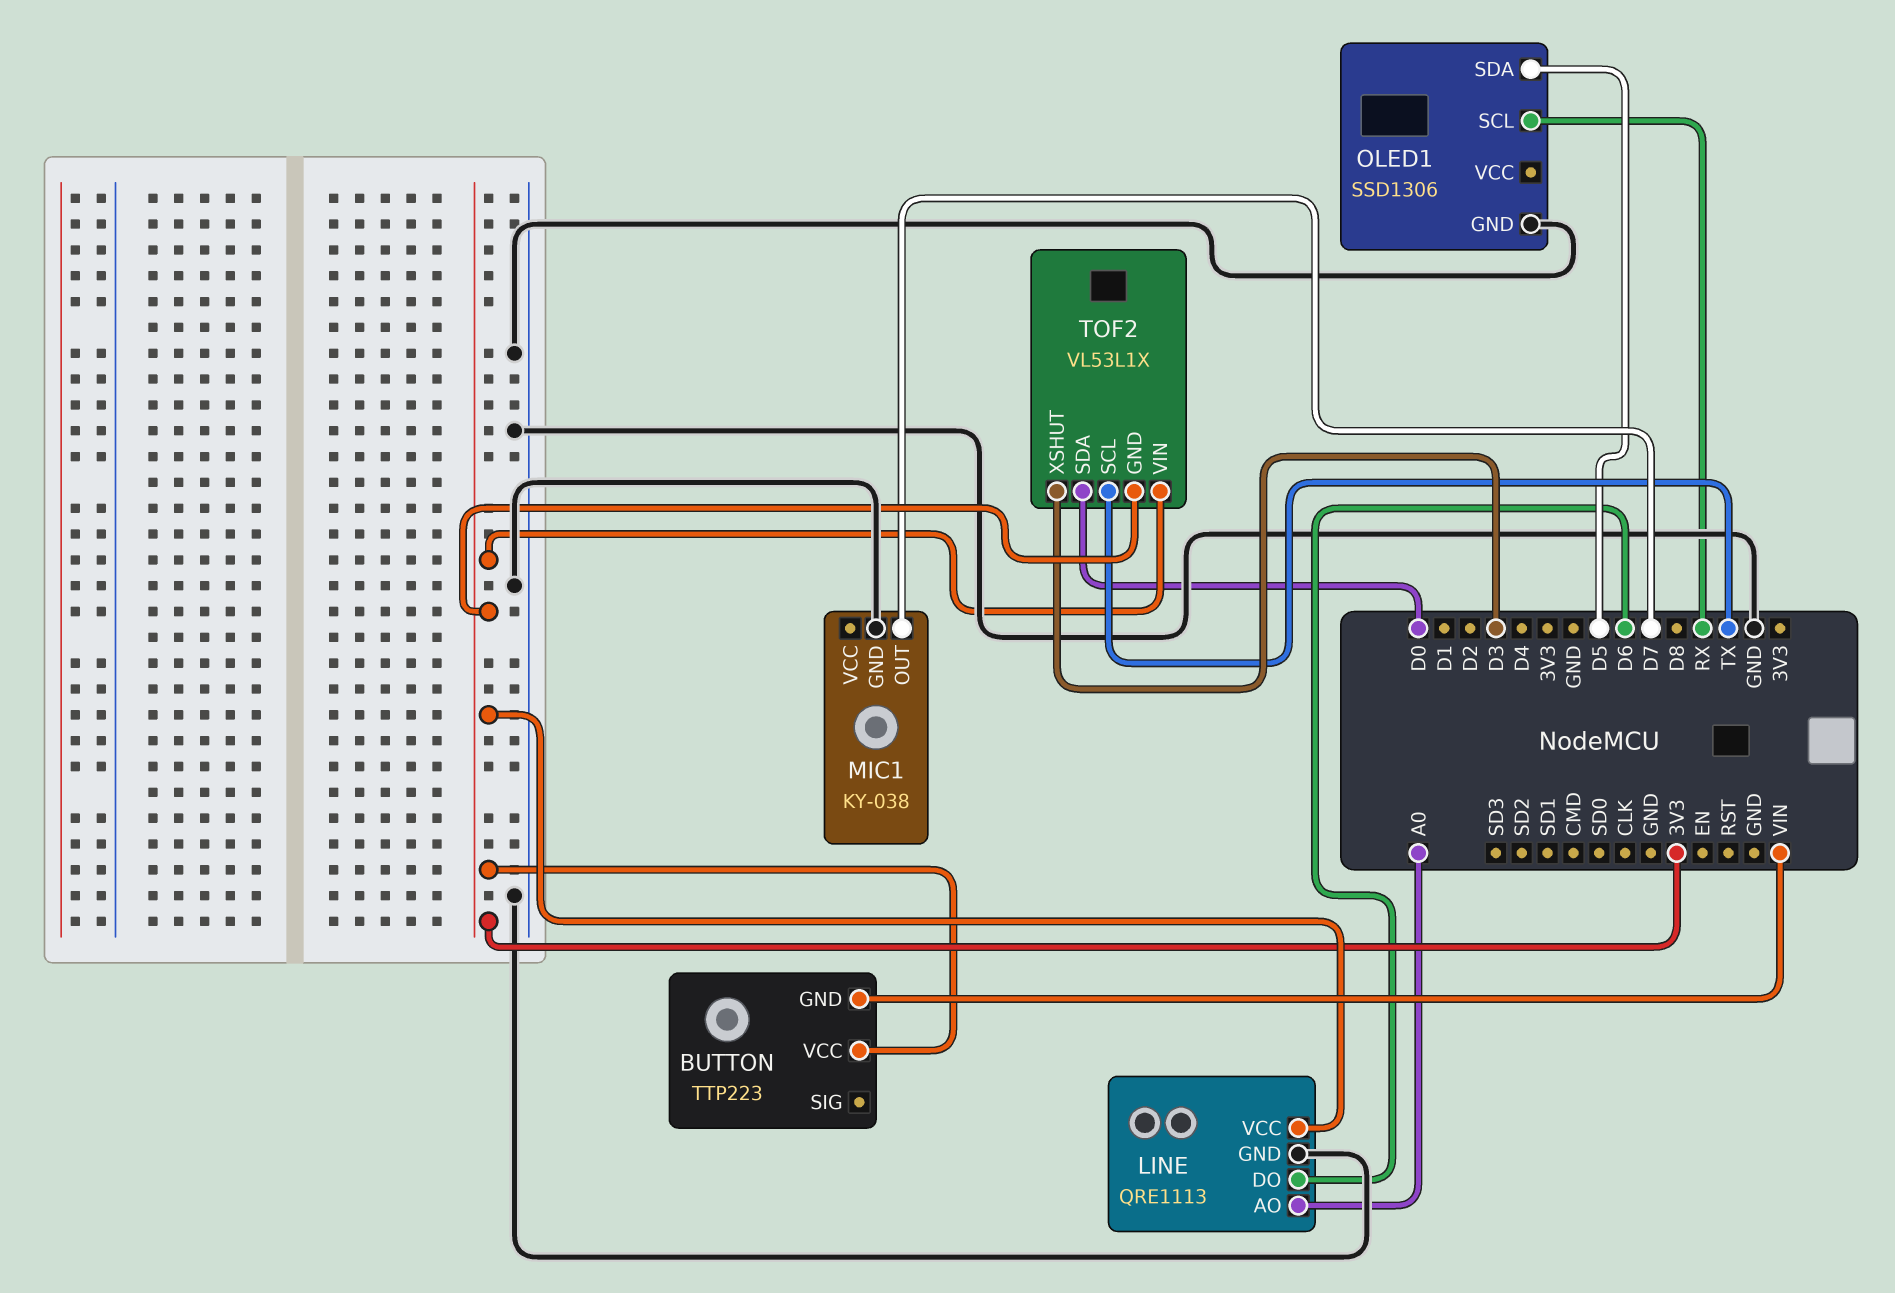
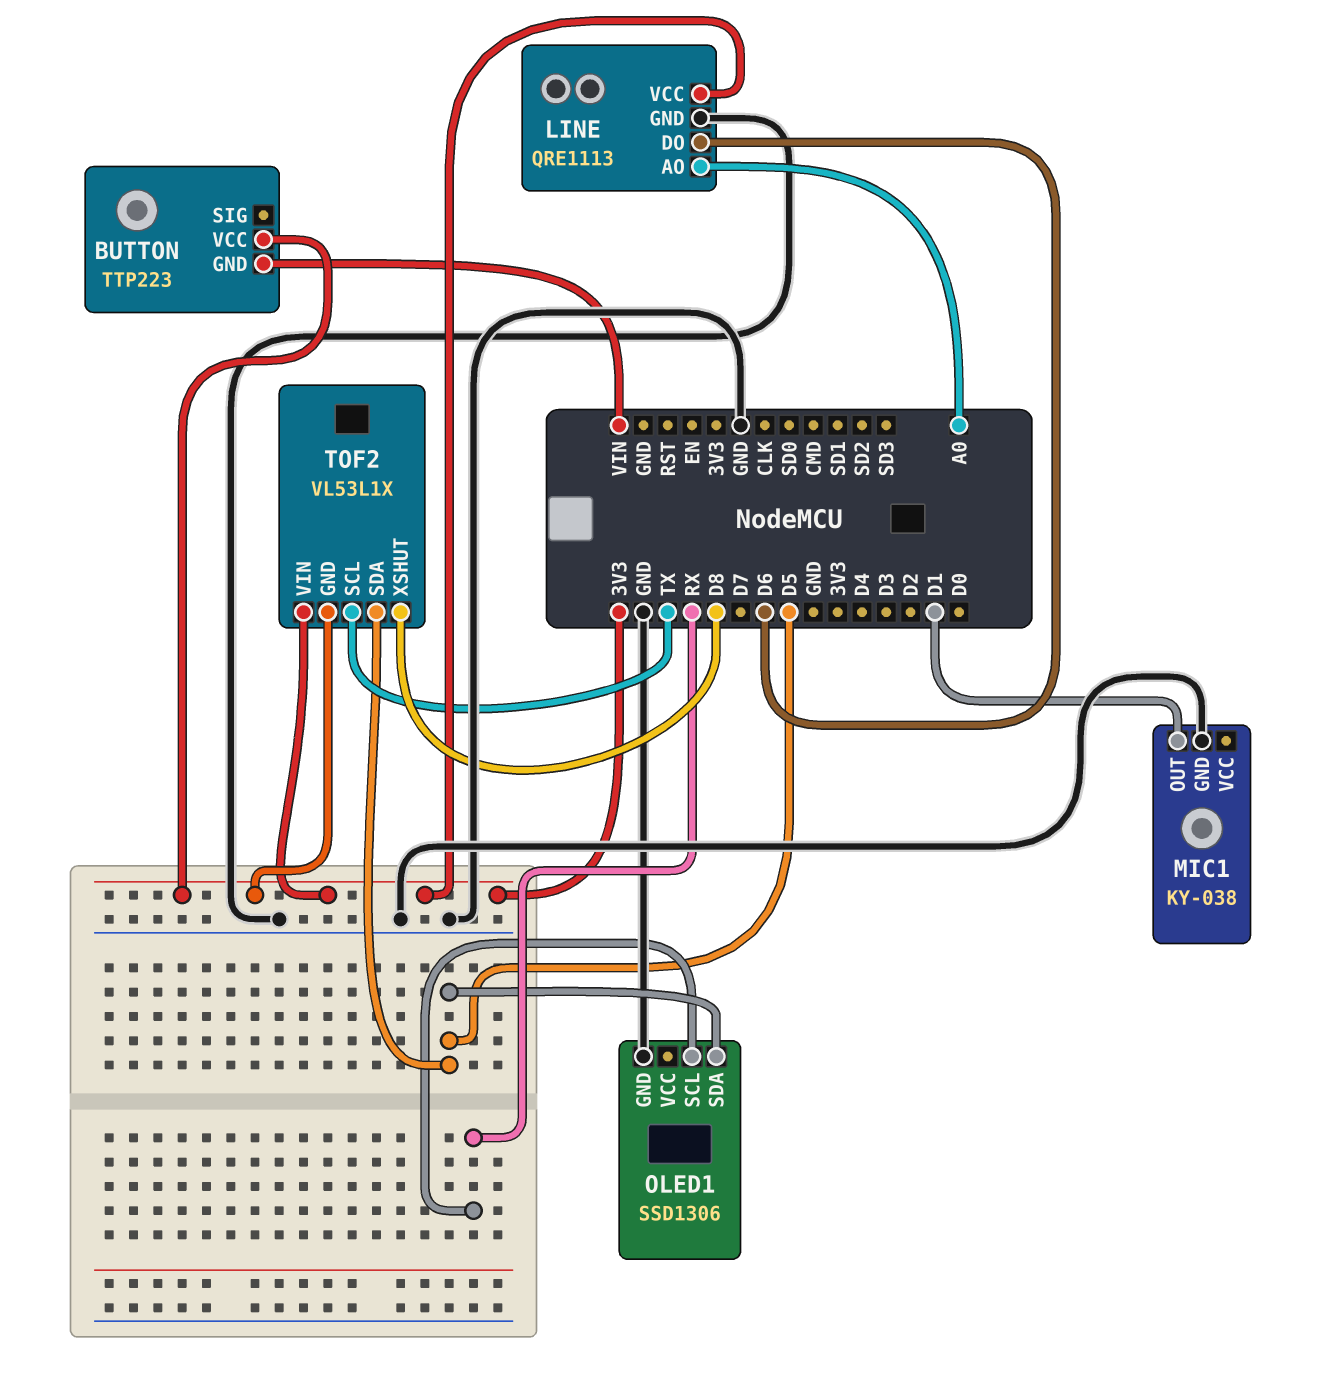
MIC1 pin OUT: D7 -> D1
TOF2 pin SDA: D0 -> D5
TOF2 pin XSHUT: D3 -> D8

